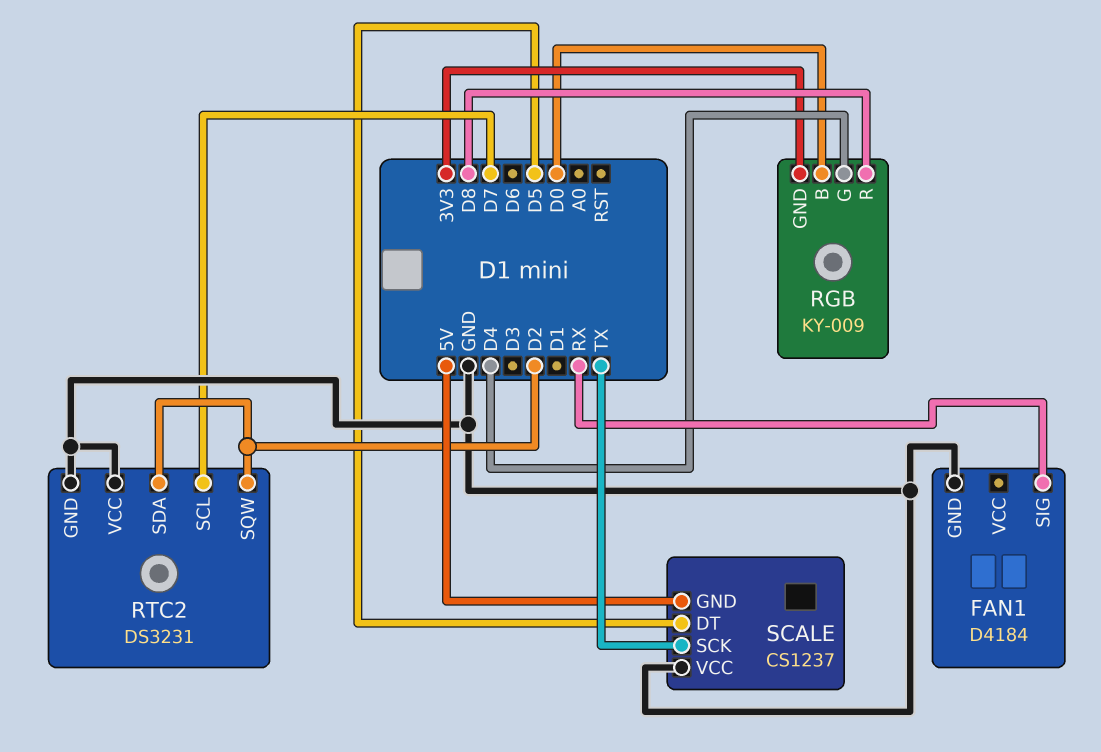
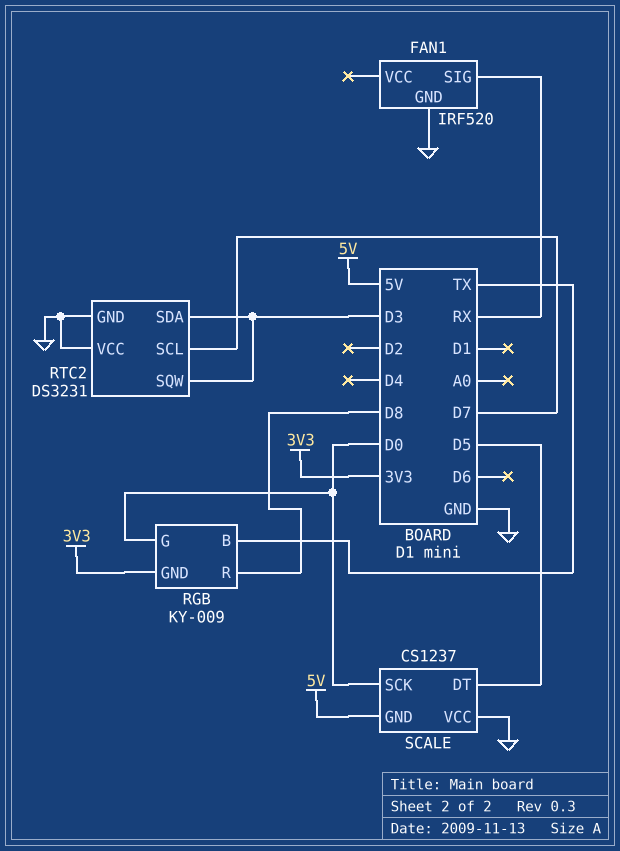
FAN1: D4184 -> IRF520
RGB pin B: D0 -> TX
RGB pin G: D4 -> D0
RTC2 pin SDA: D2 -> D3
RTC2 pin SQW: D2 -> D3
SCALE pin SCK: TX -> D0

